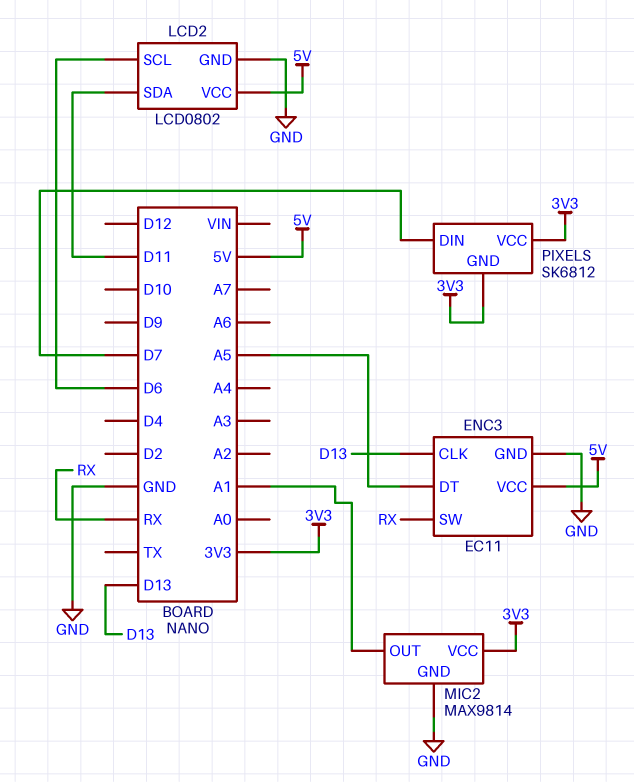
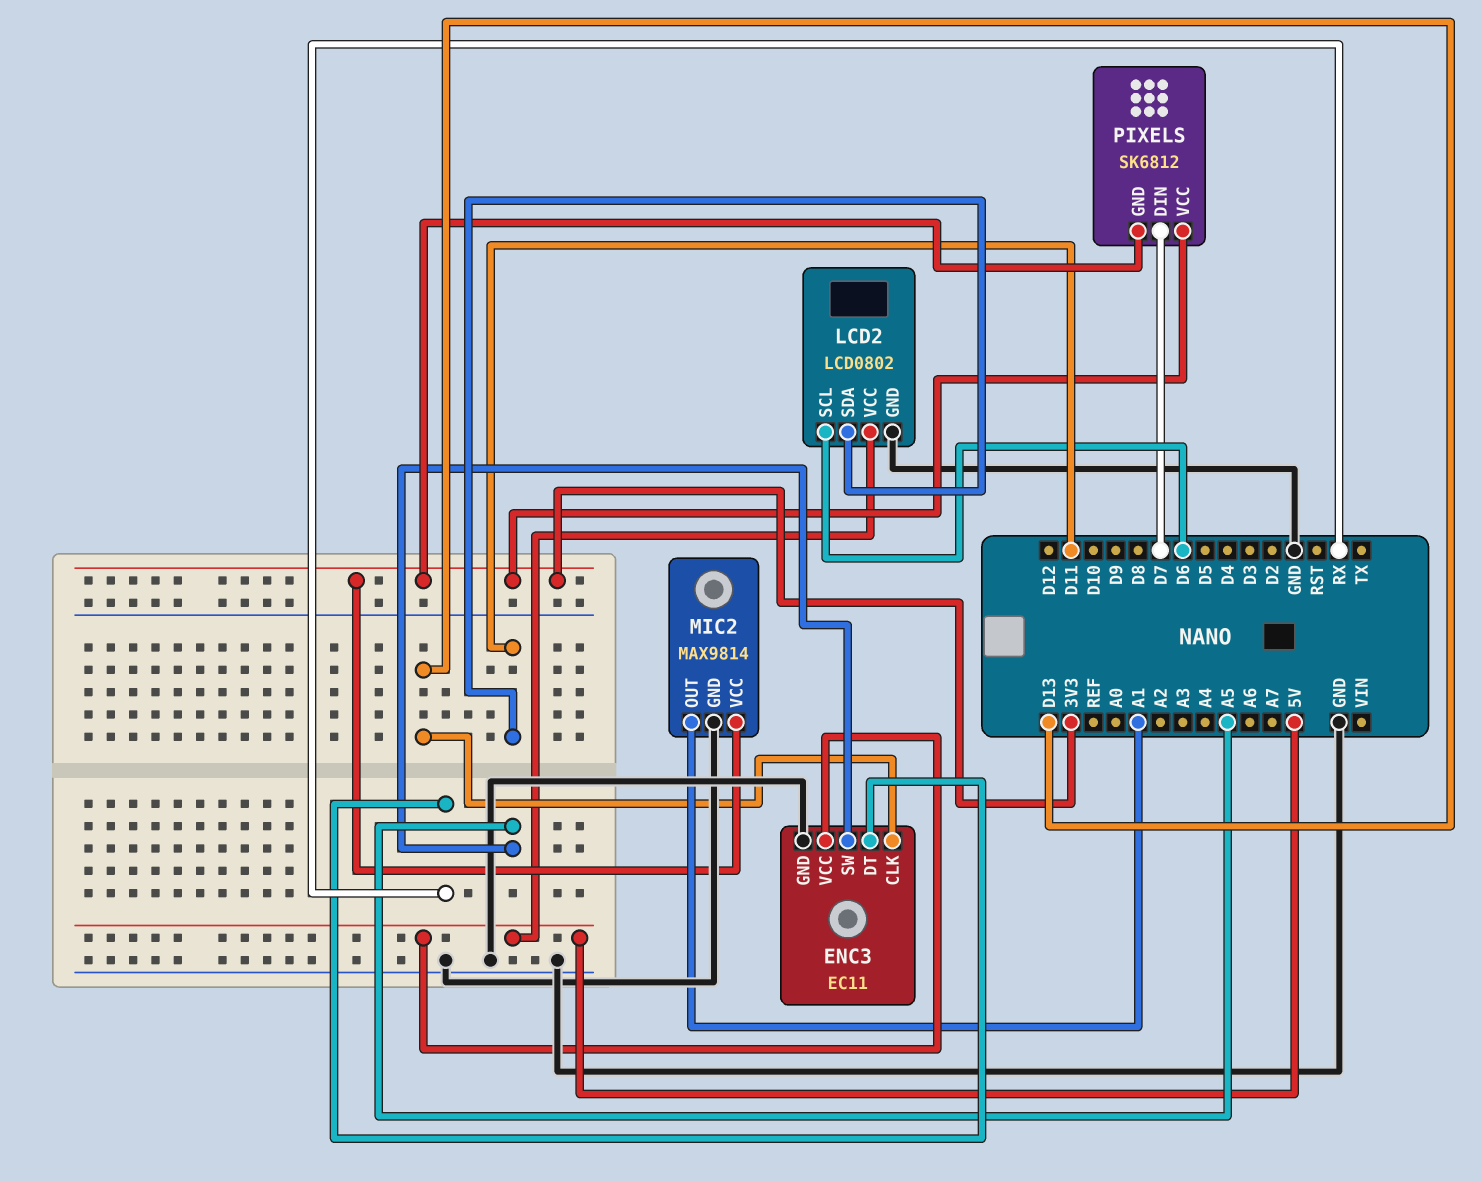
ENC3 pin DT: A5 -> RX
ENC3 pin SW: RX -> A5

